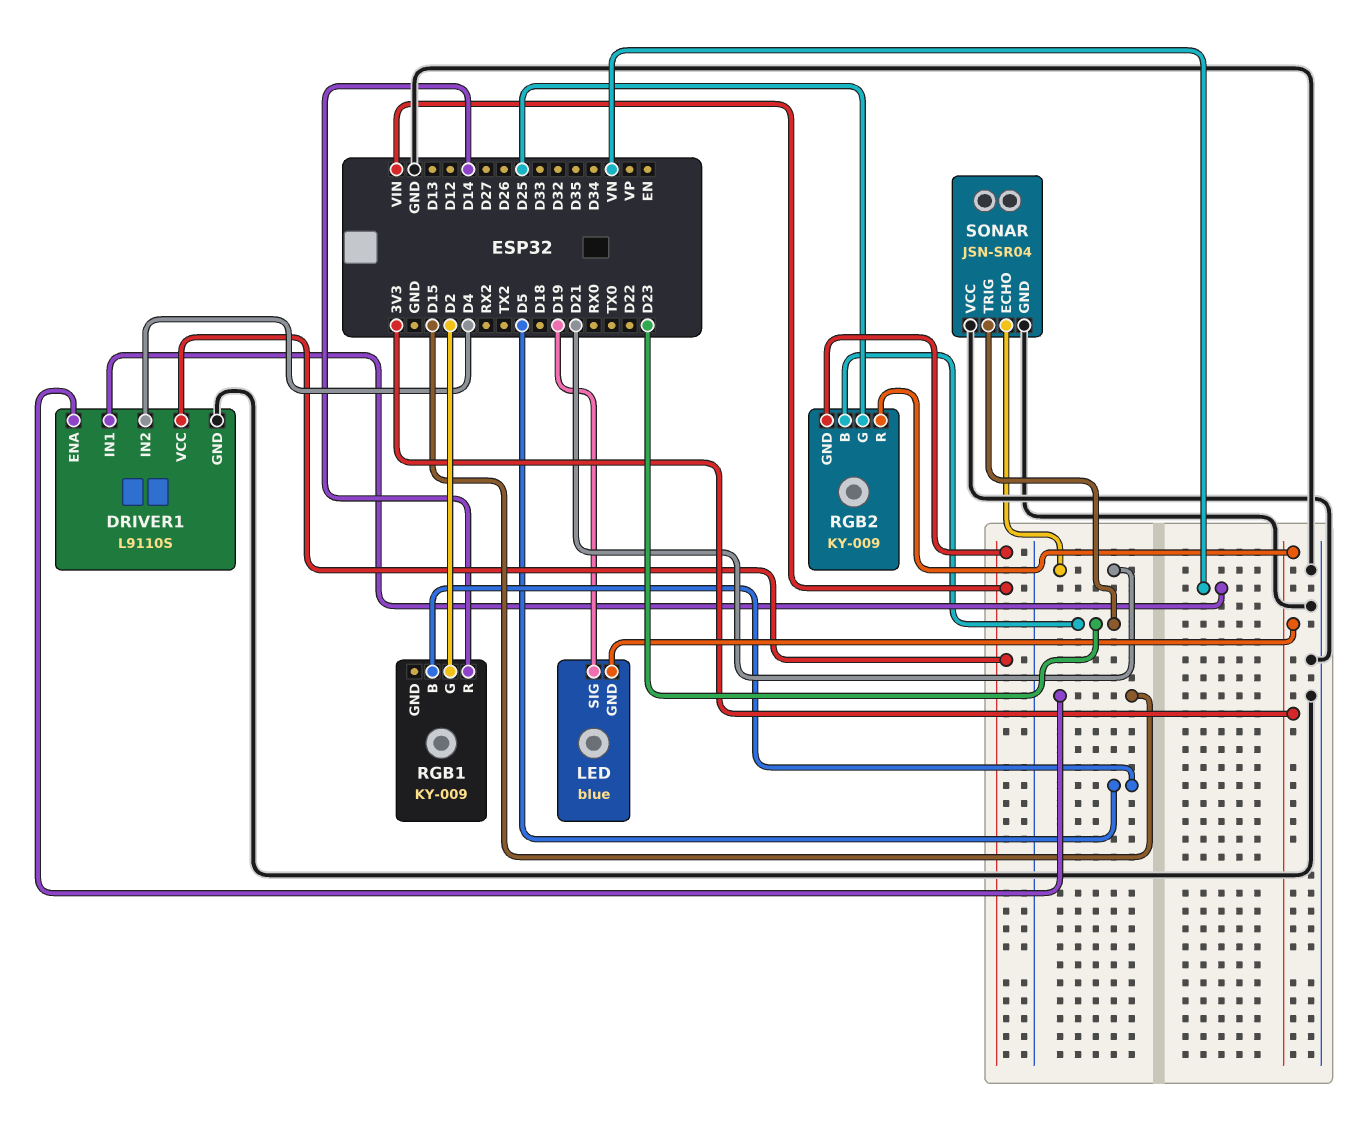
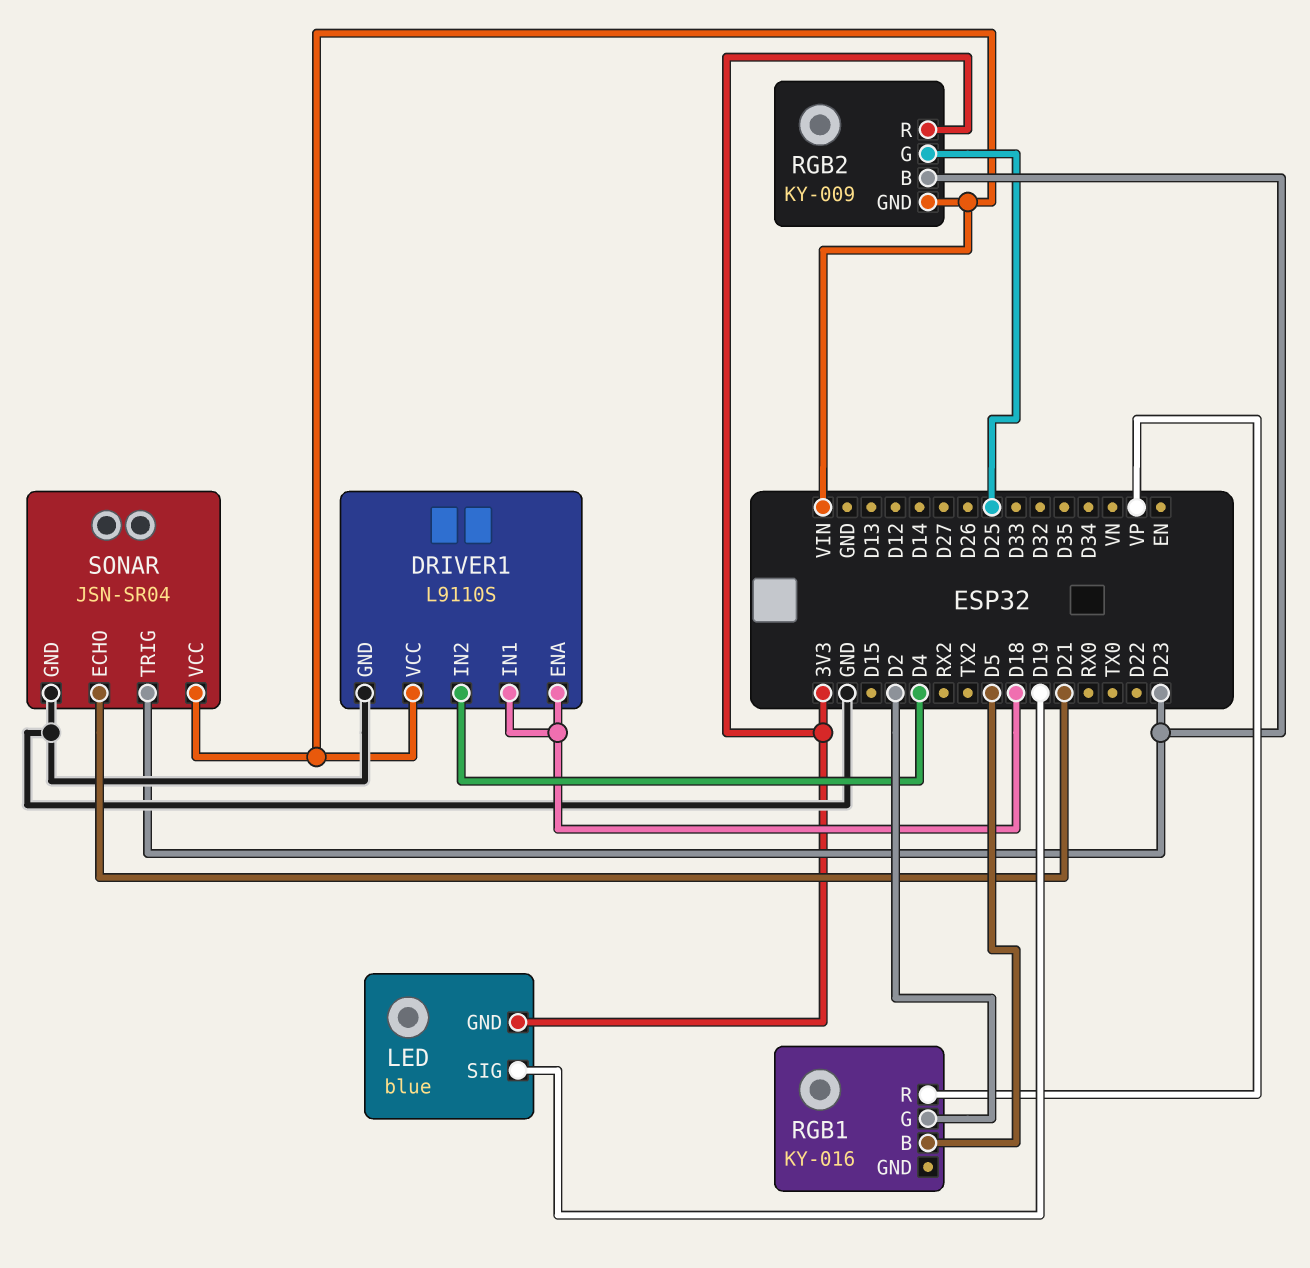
DRIVER1 pin ENA: D15 -> D18
DRIVER1 pin IN1: VN -> D18
RGB1: KY-009 -> KY-016
RGB1 pin R: D14 -> VP
SONAR pin VCC: GND -> VIN

